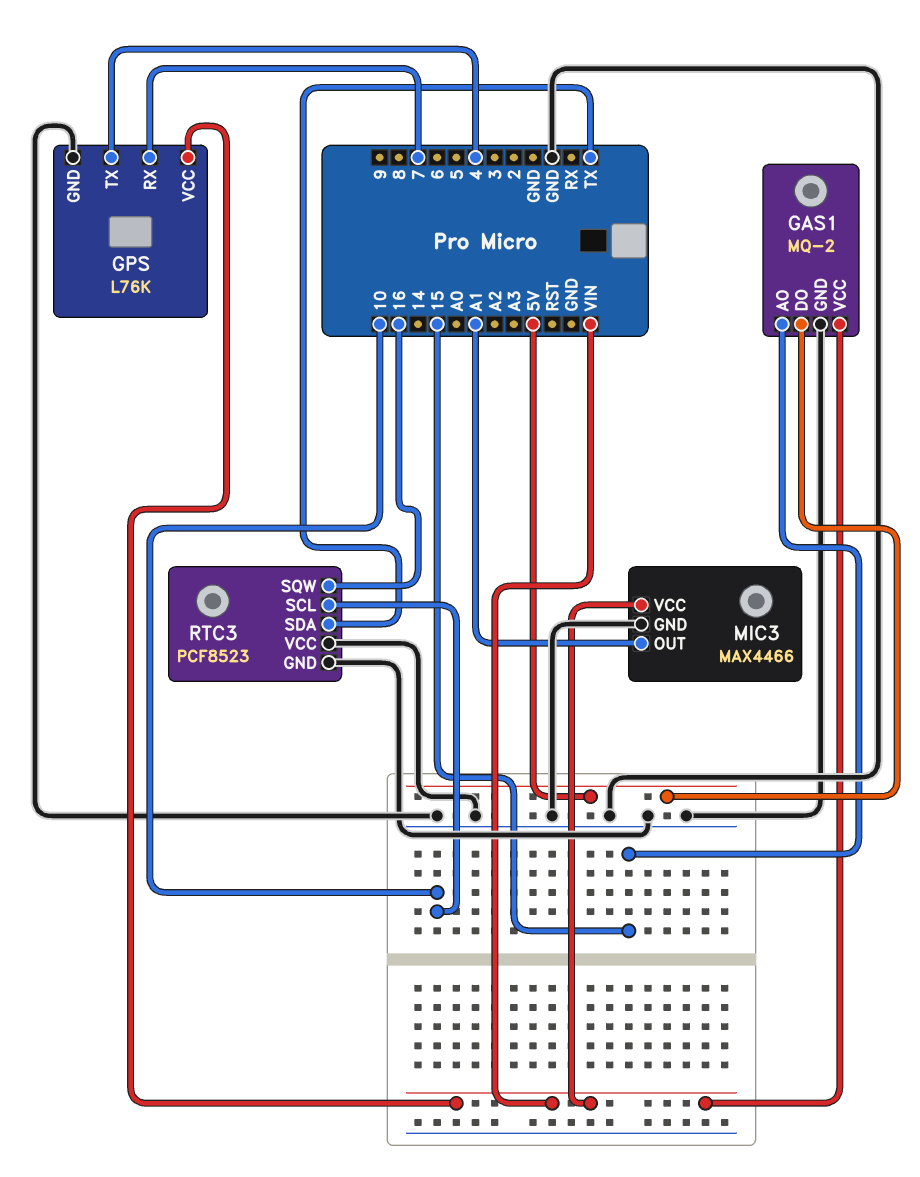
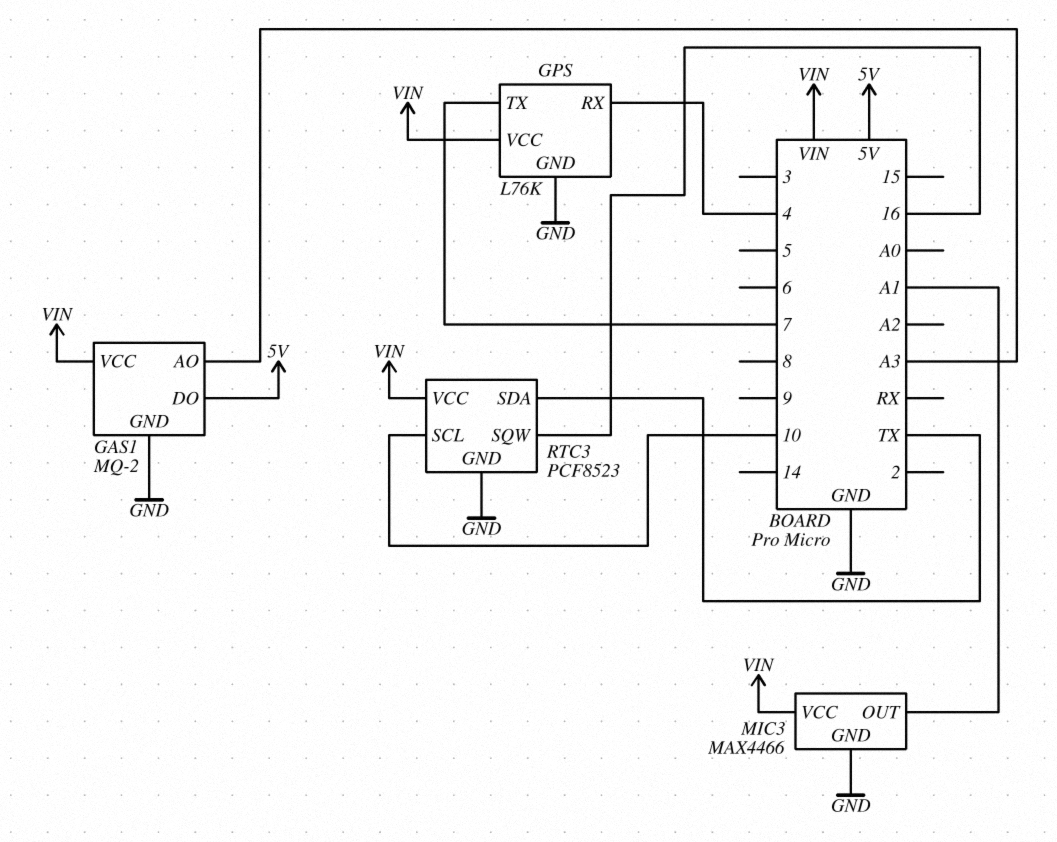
GAS1 pin AO: 15 -> A3
GPS pin RX: 7 -> 4
GPS pin TX: 4 -> 7
RTC3 pin VCC: GND -> VIN

